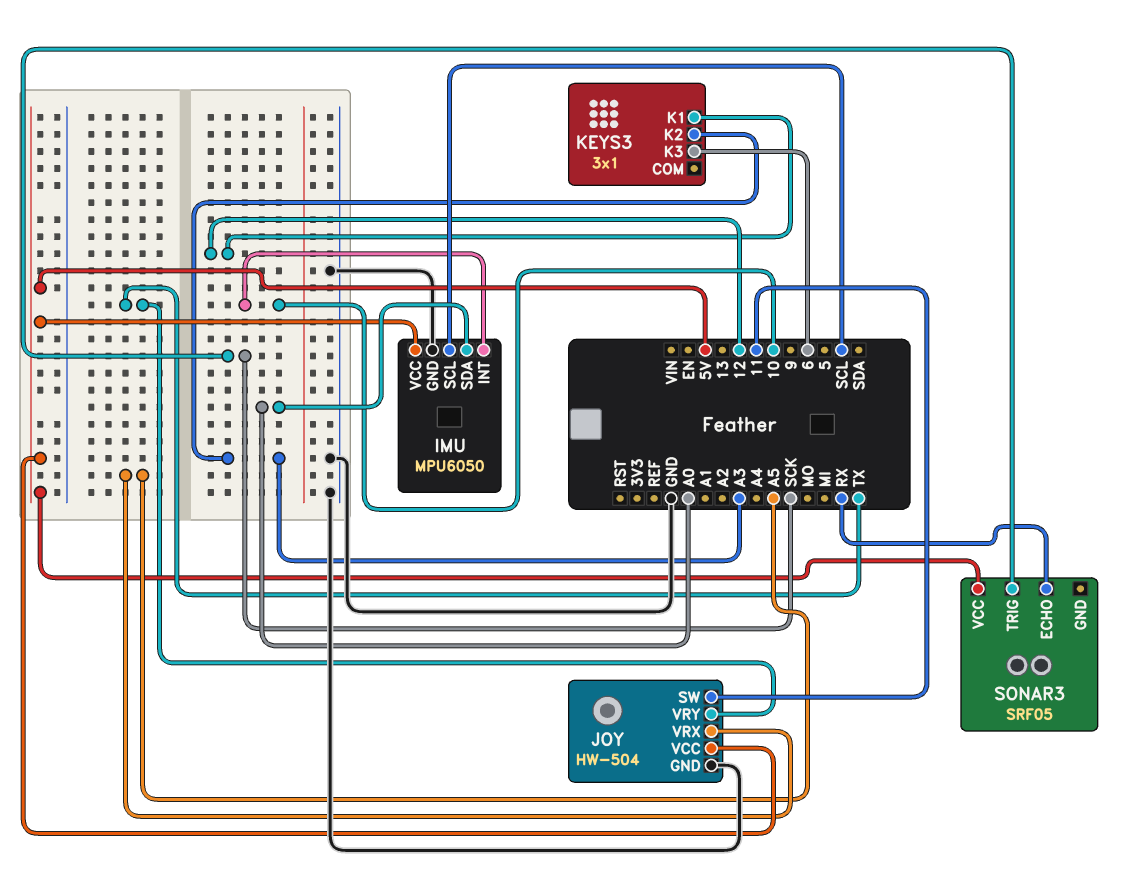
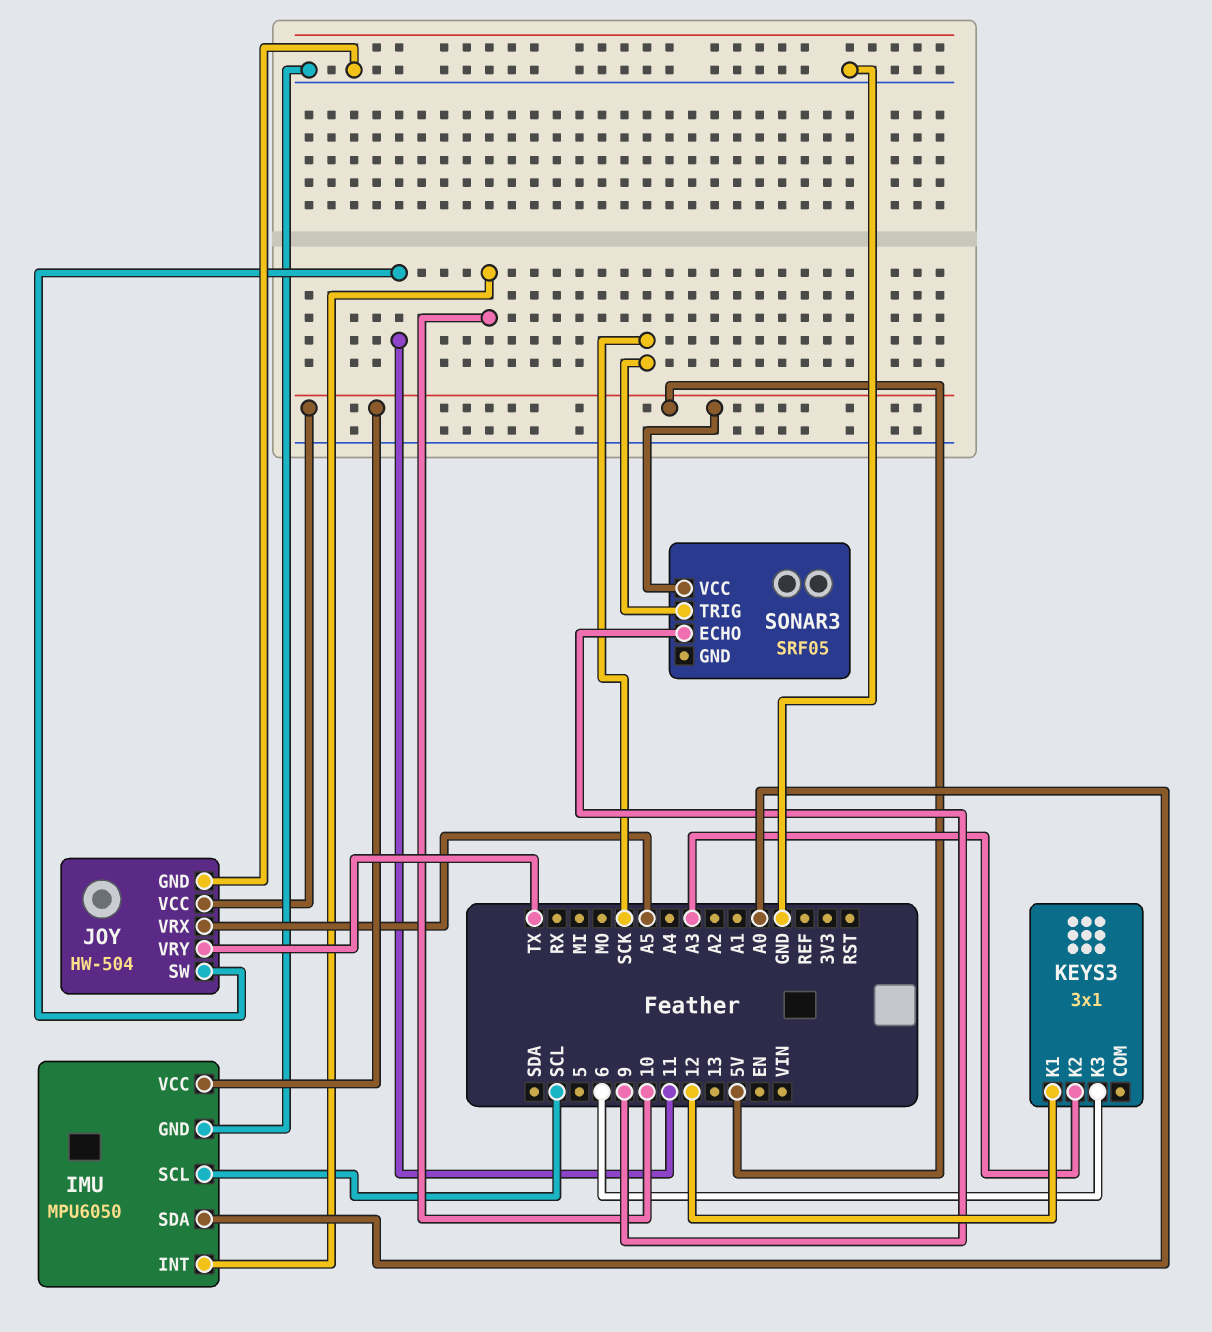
SONAR3 pin ECHO: RX -> 9

